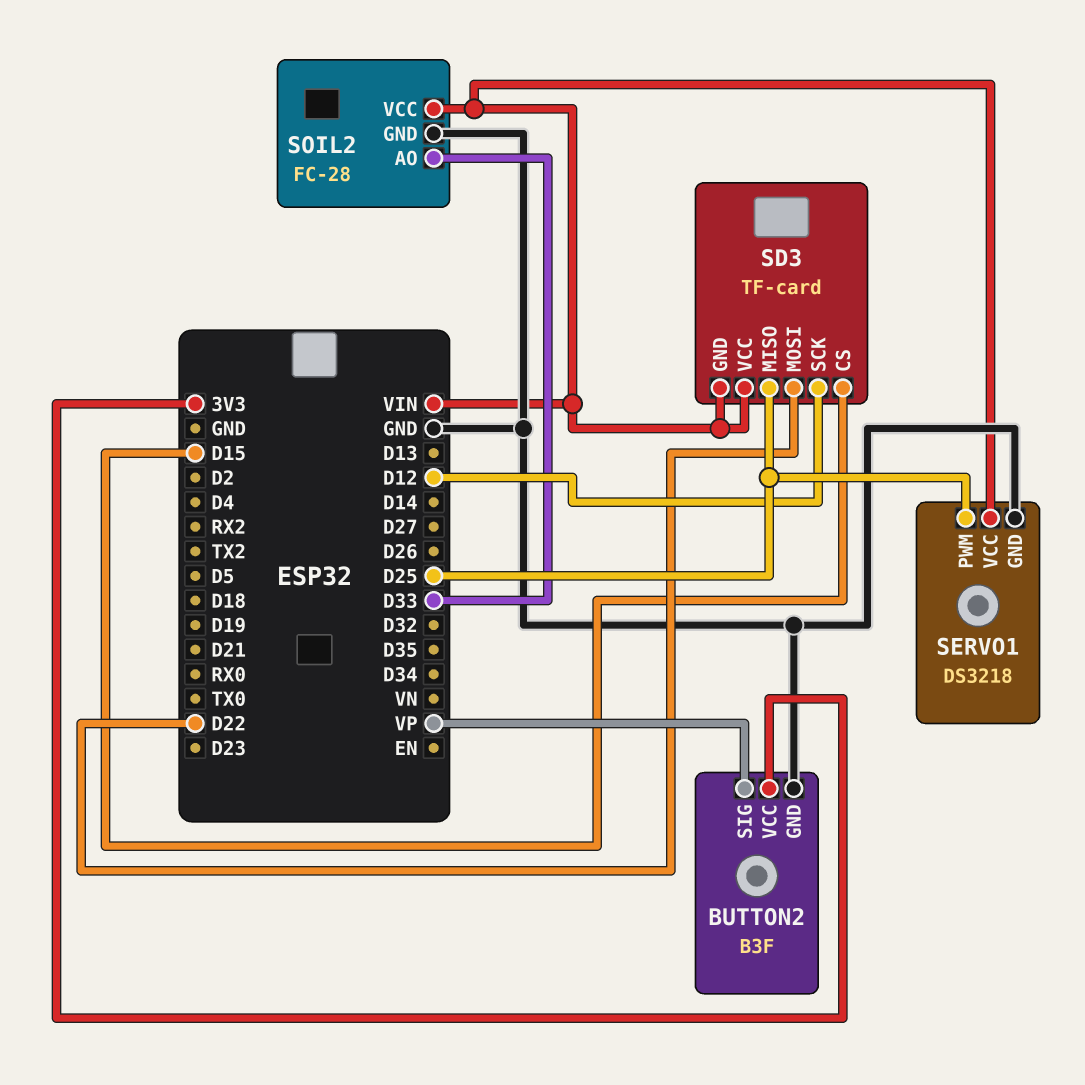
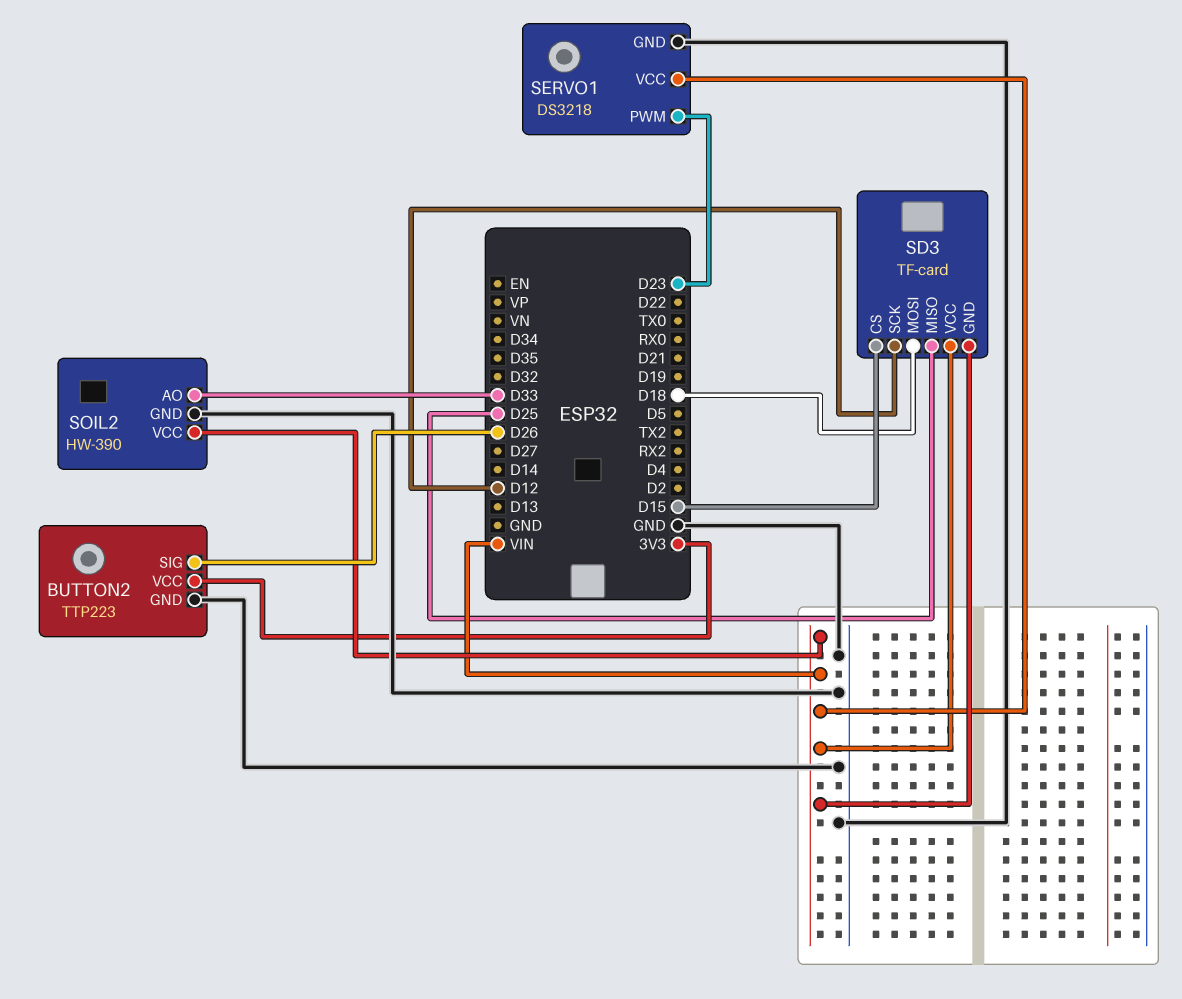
BUTTON2: B3F -> TTP223
BUTTON2 pin SIG: VP -> D26
SD3 pin MOSI: D22 -> D18
SERVO1 pin PWM: D25 -> D23
SOIL2: FC-28 -> HW-390

